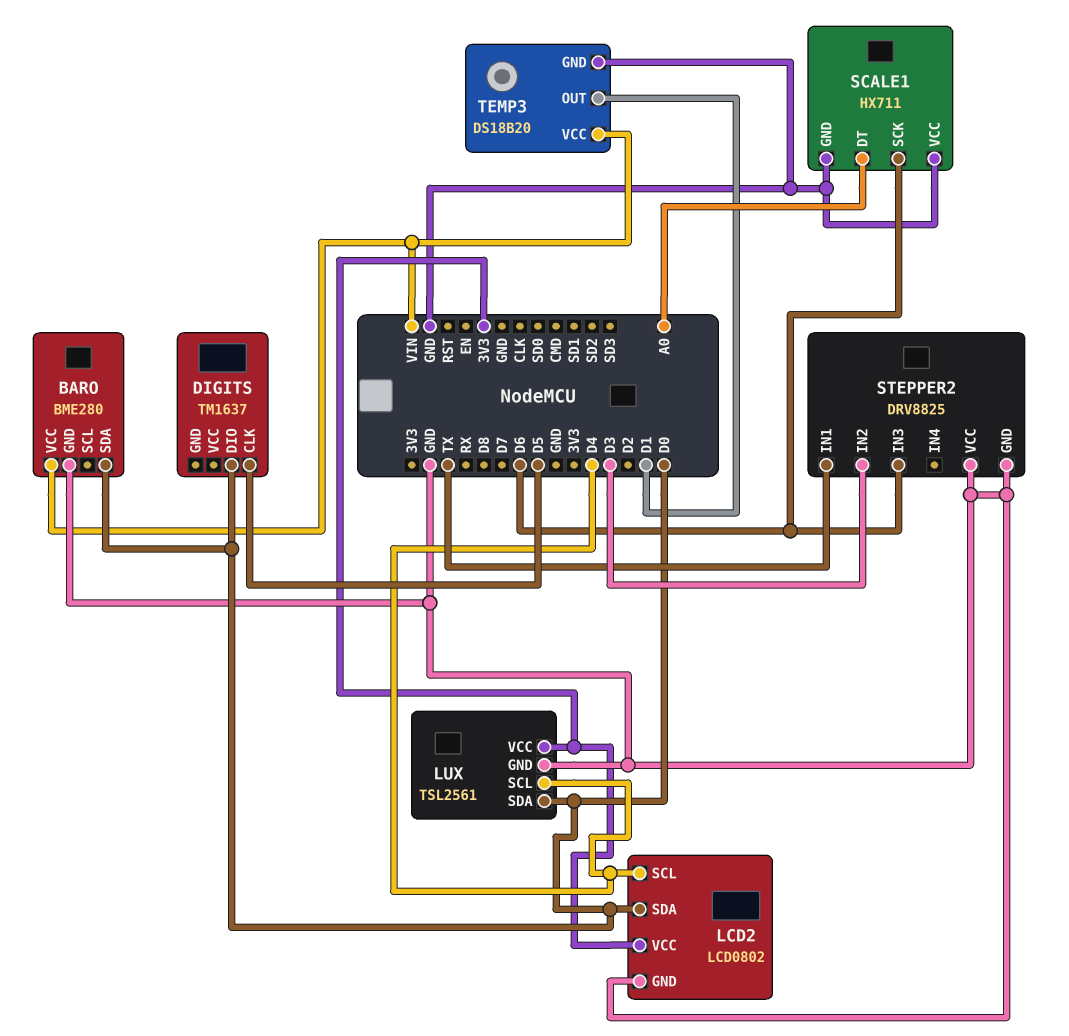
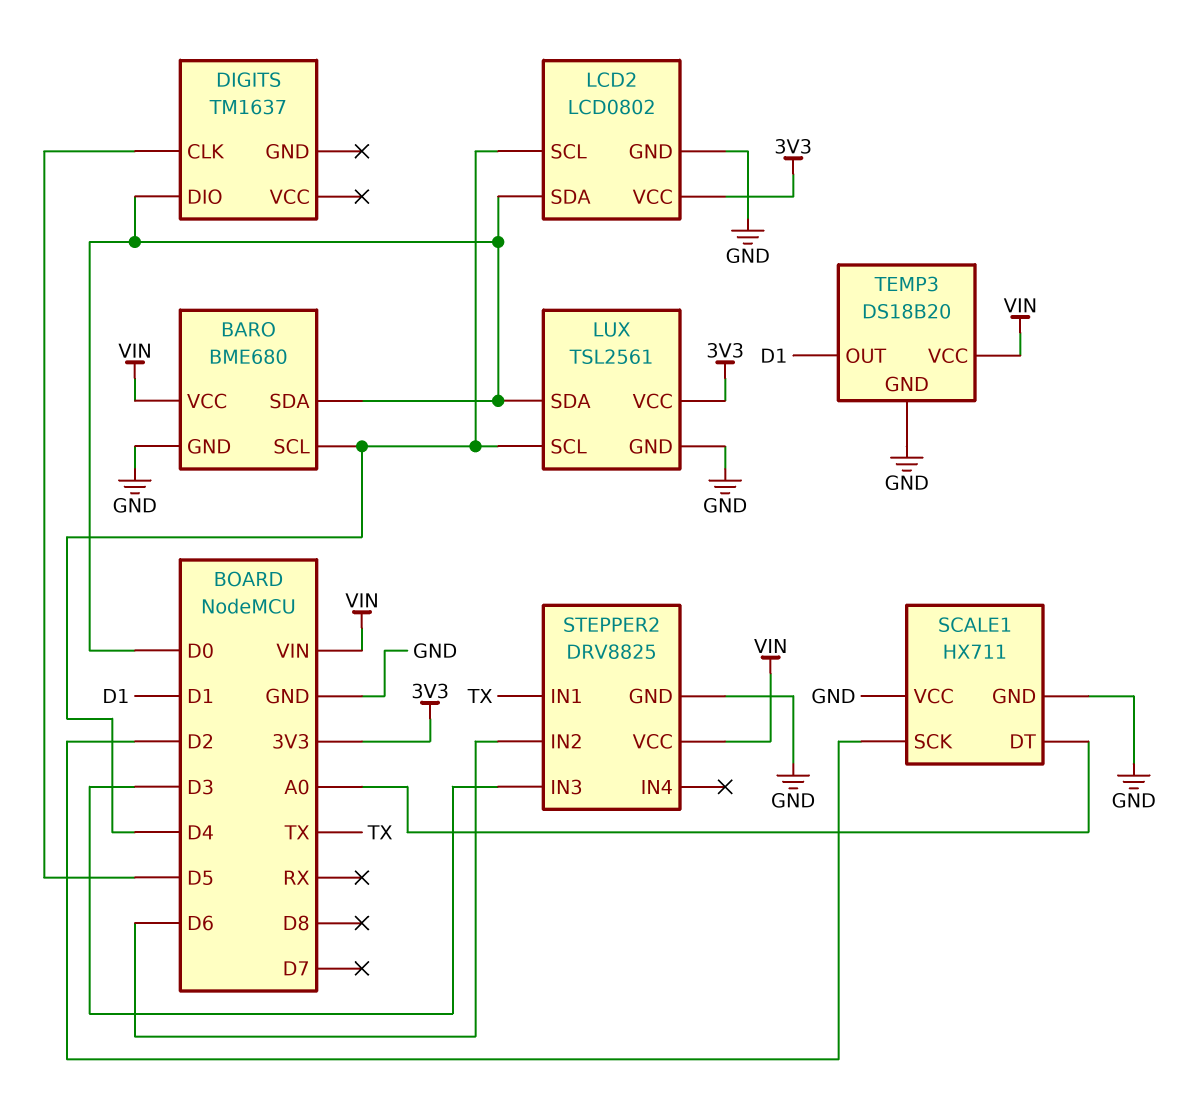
BARO: BME280 -> BME680
BARO pin SCL: none -> D4
SCALE1 pin SCK: D6 -> D2
STEPPER2 pin IN2: D3 -> D6
STEPPER2 pin IN3: D6 -> D3
STEPPER2 pin VCC: GND -> VIN

